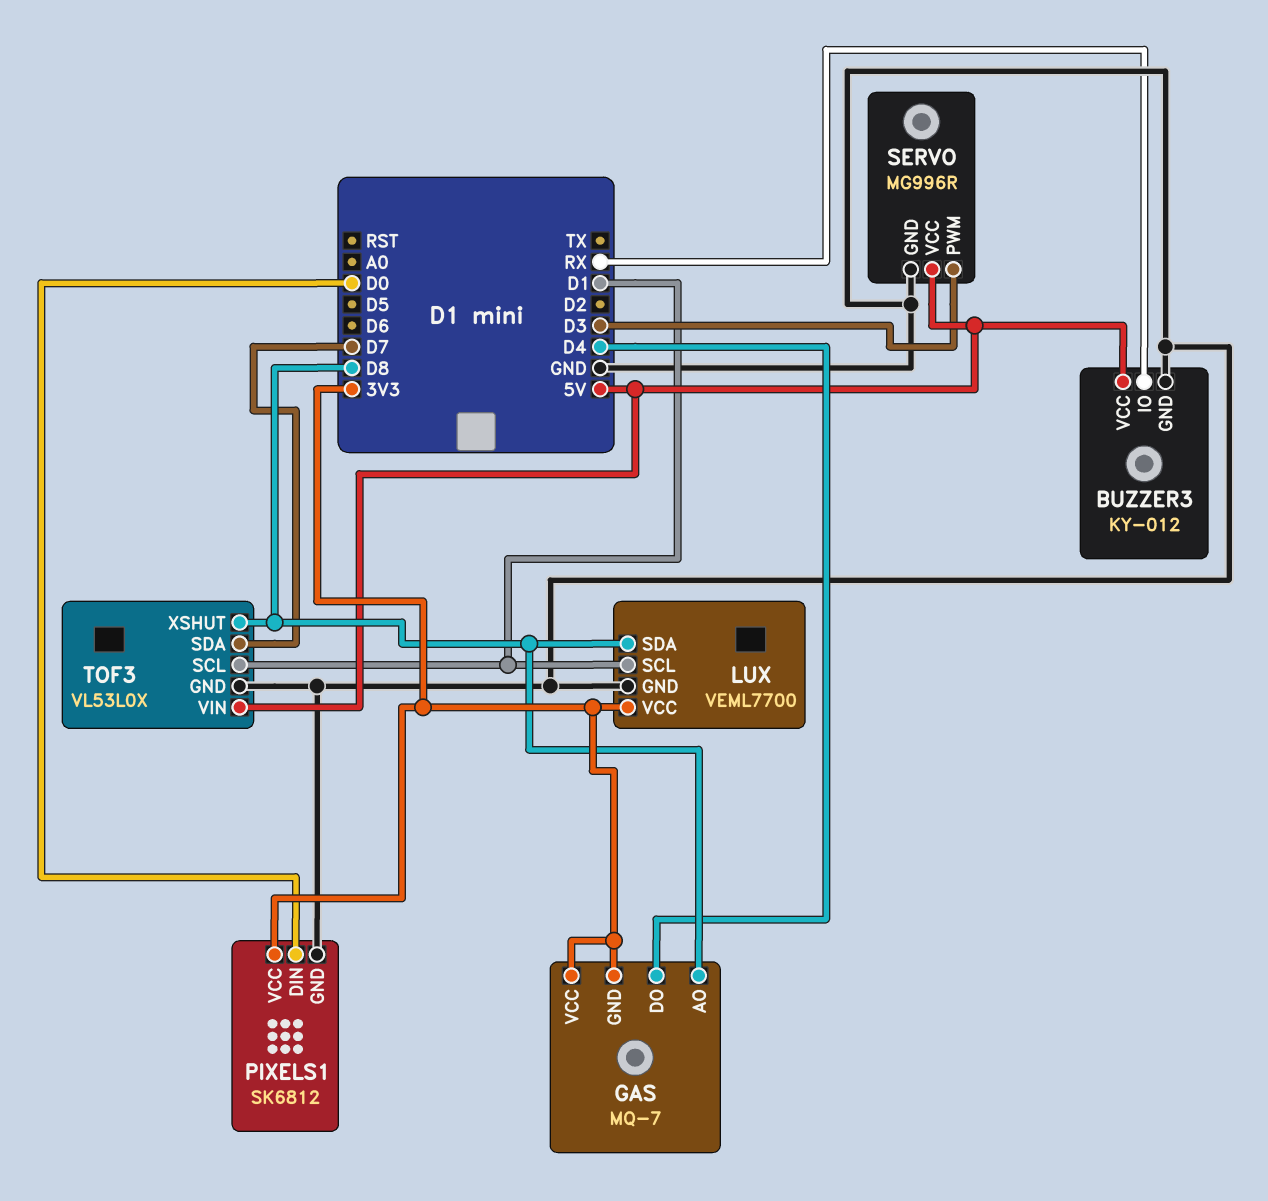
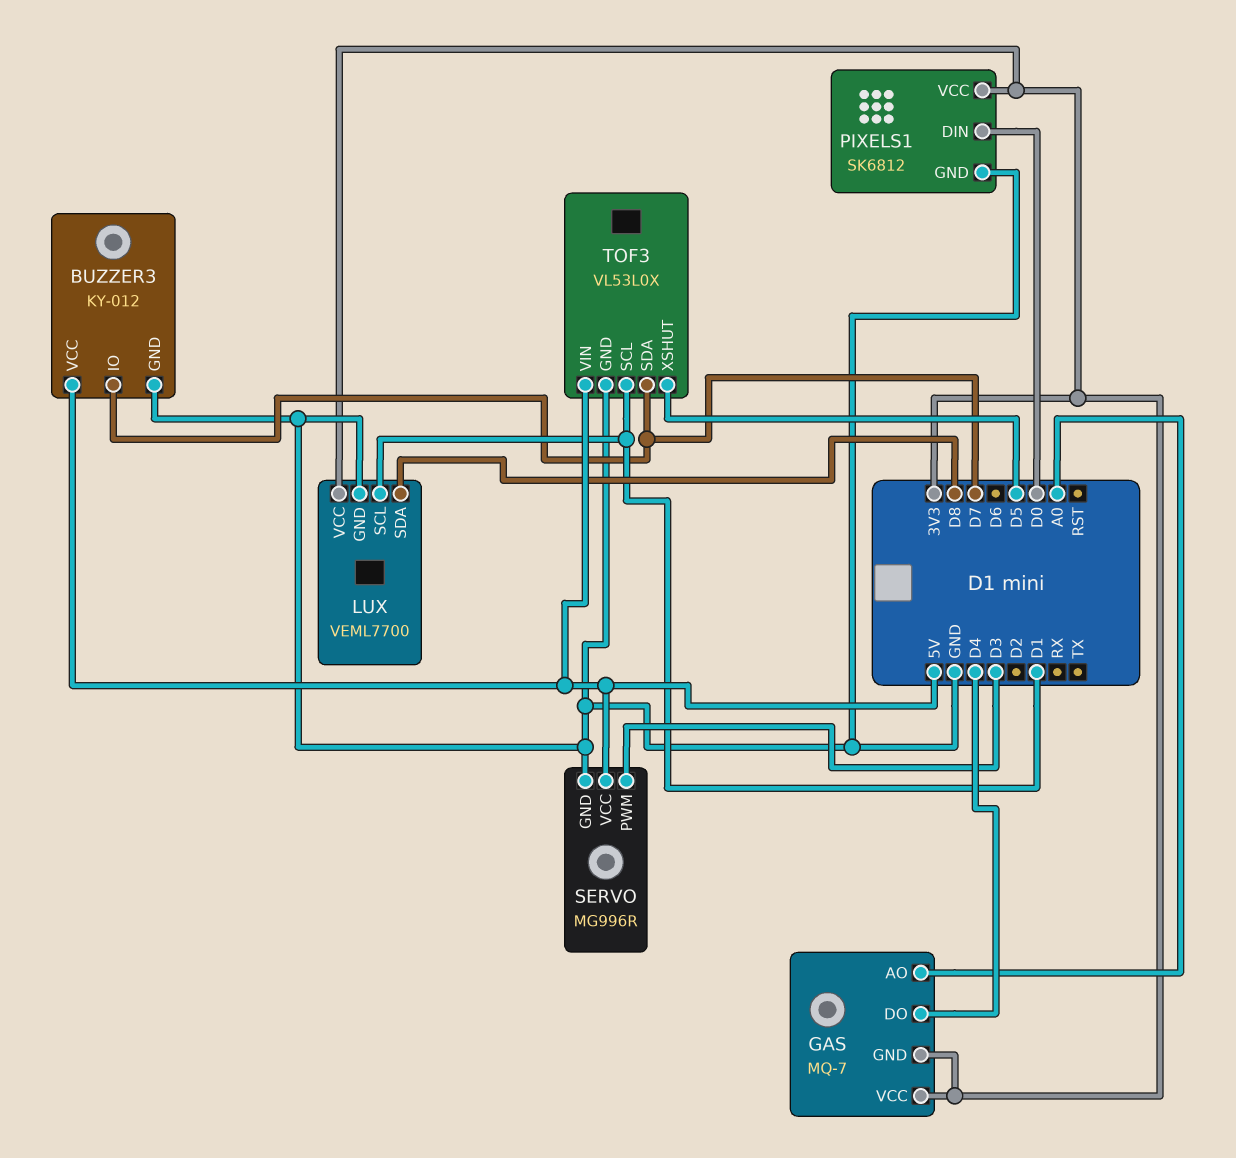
BUZZER3 pin IO: RX -> D7
GAS pin AO: D8 -> A0
TOF3 pin XSHUT: D8 -> D5

